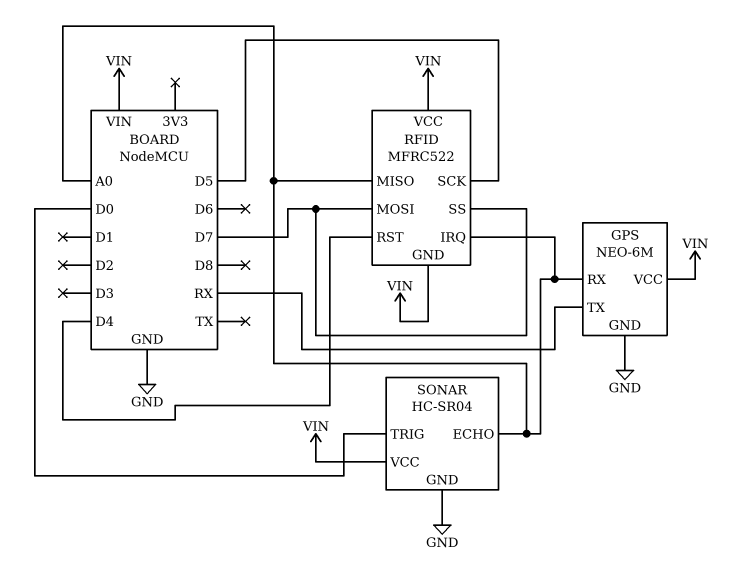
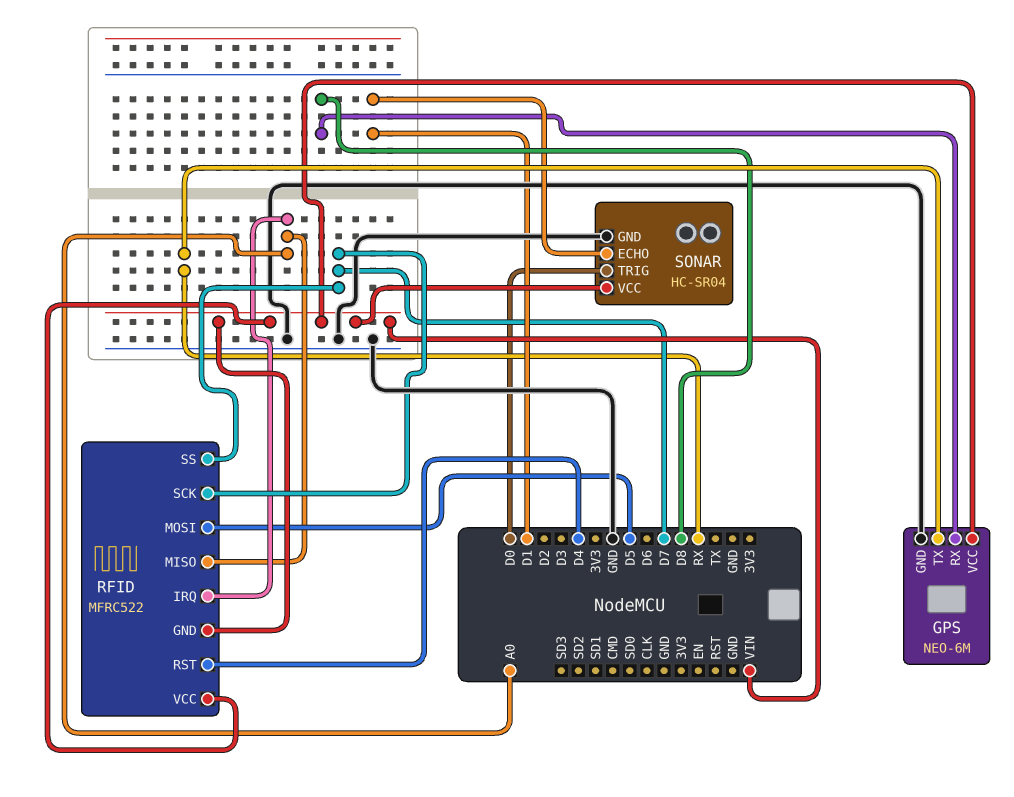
GPS pin RX: A0 -> D8
RFID pin MOSI: D7 -> D5
RFID pin SCK: D5 -> D7
SONAR pin ECHO: A0 -> D1

